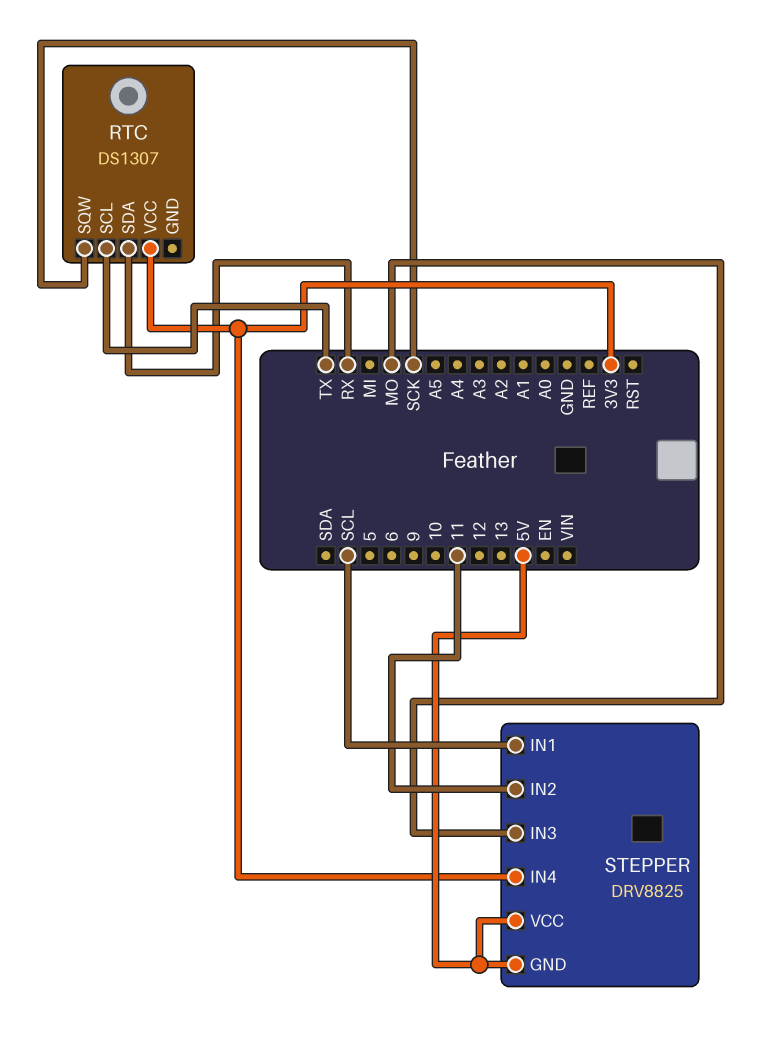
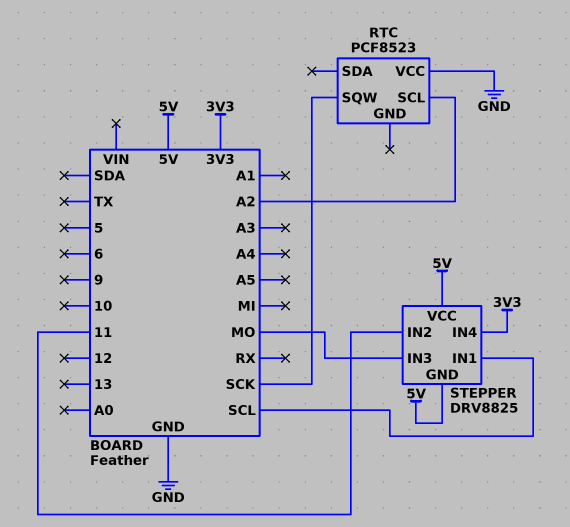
RTC: DS1307 -> PCF8523
RTC pin SCL: TX -> A2
RTC pin SDA: RX -> none
RTC pin VCC: 3V3 -> GND

